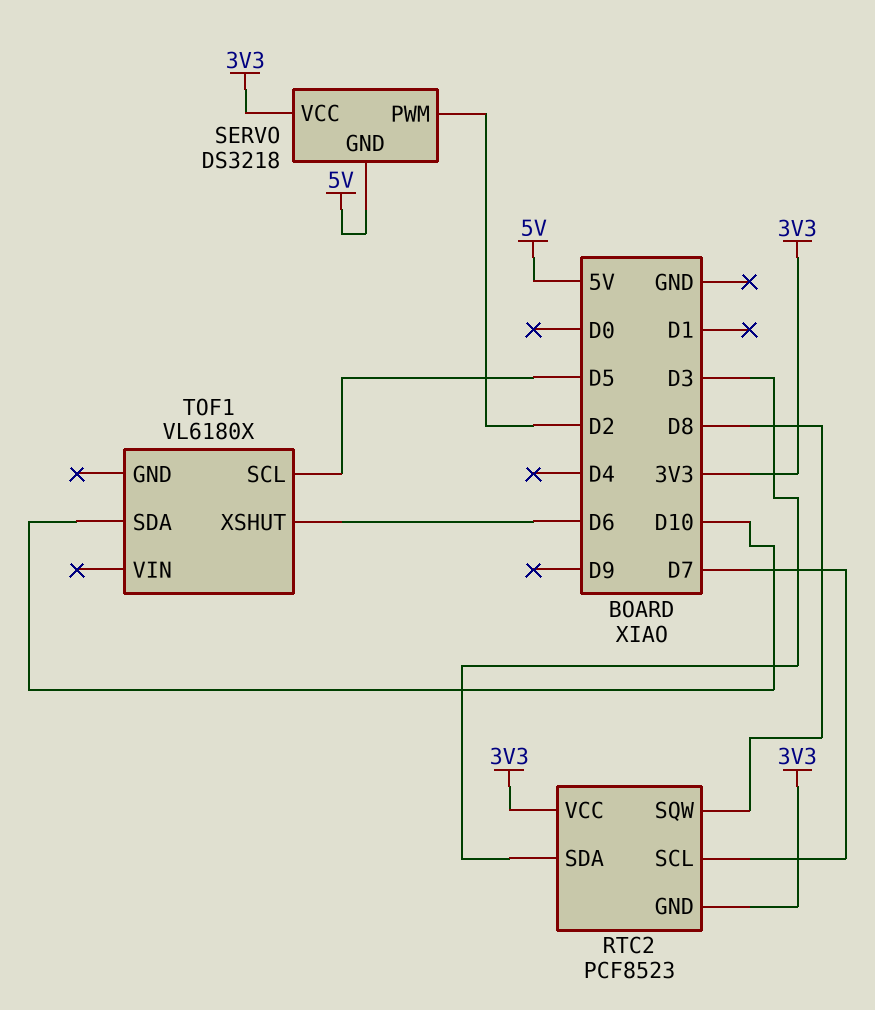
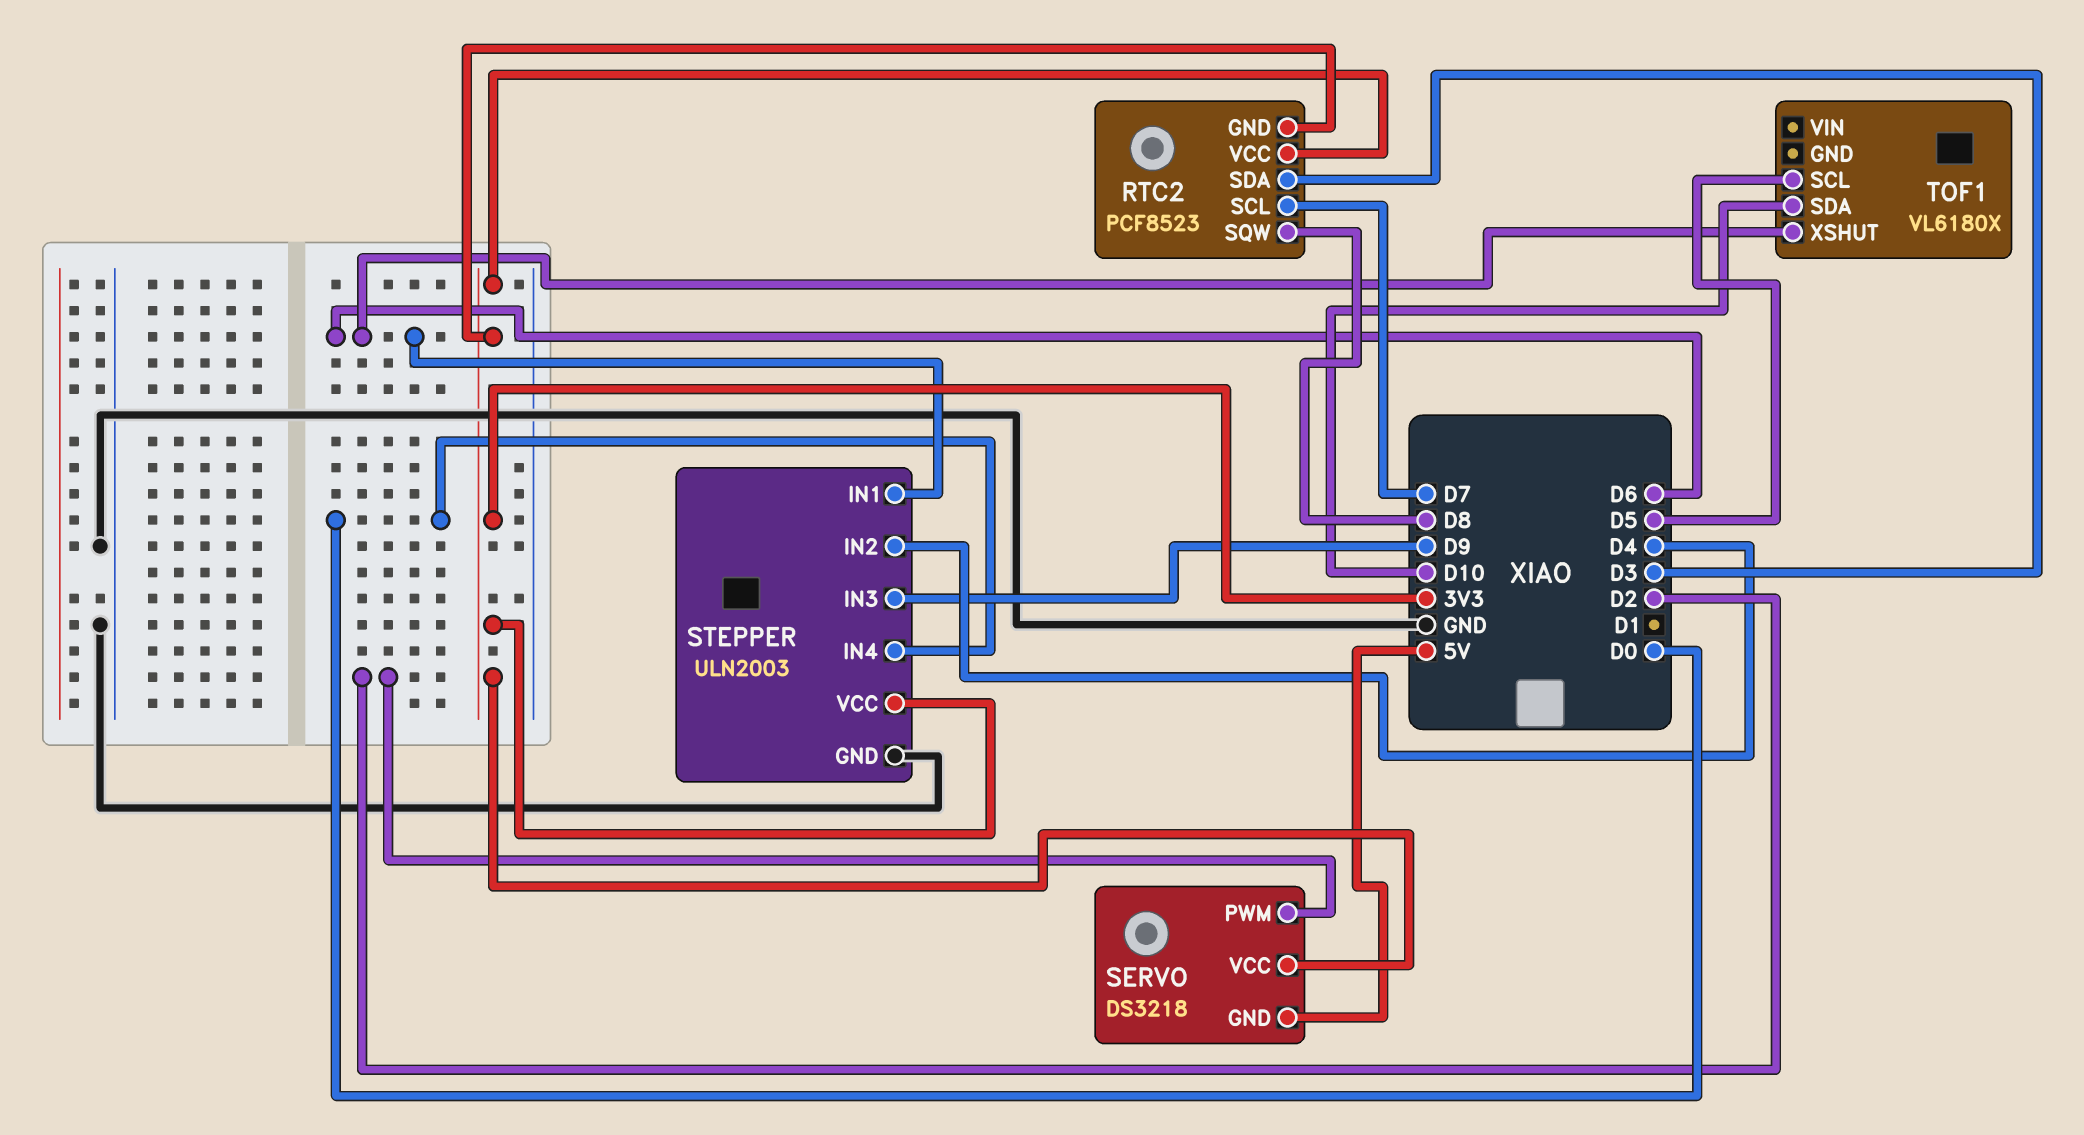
STEPPER: none -> ULN2003
STEPPER pin GND: none -> GND
STEPPER pin IN1: none -> D6
STEPPER pin IN2: none -> D4
STEPPER pin IN3: none -> D9
STEPPER pin IN4: none -> D0
STEPPER pin VCC: none -> 3V3

